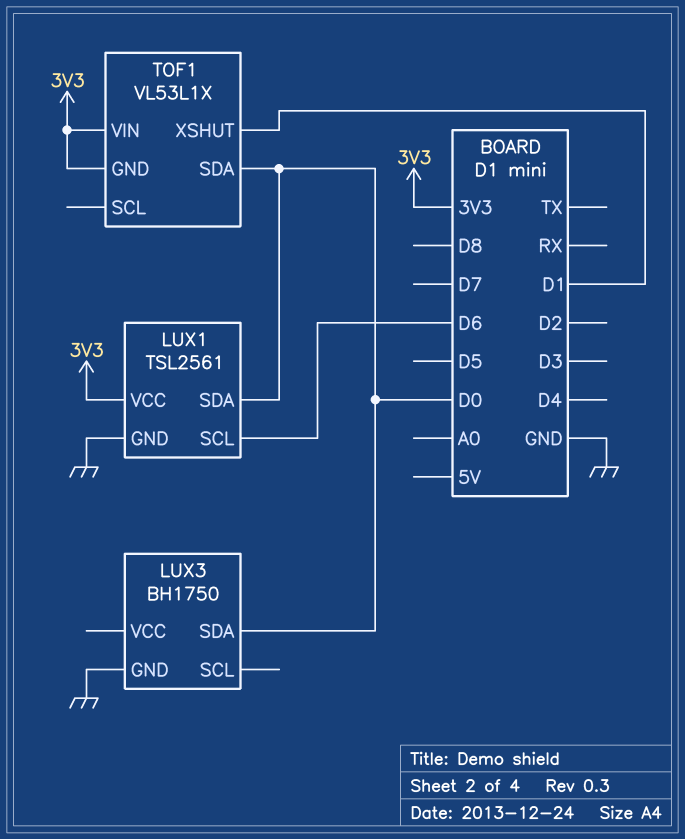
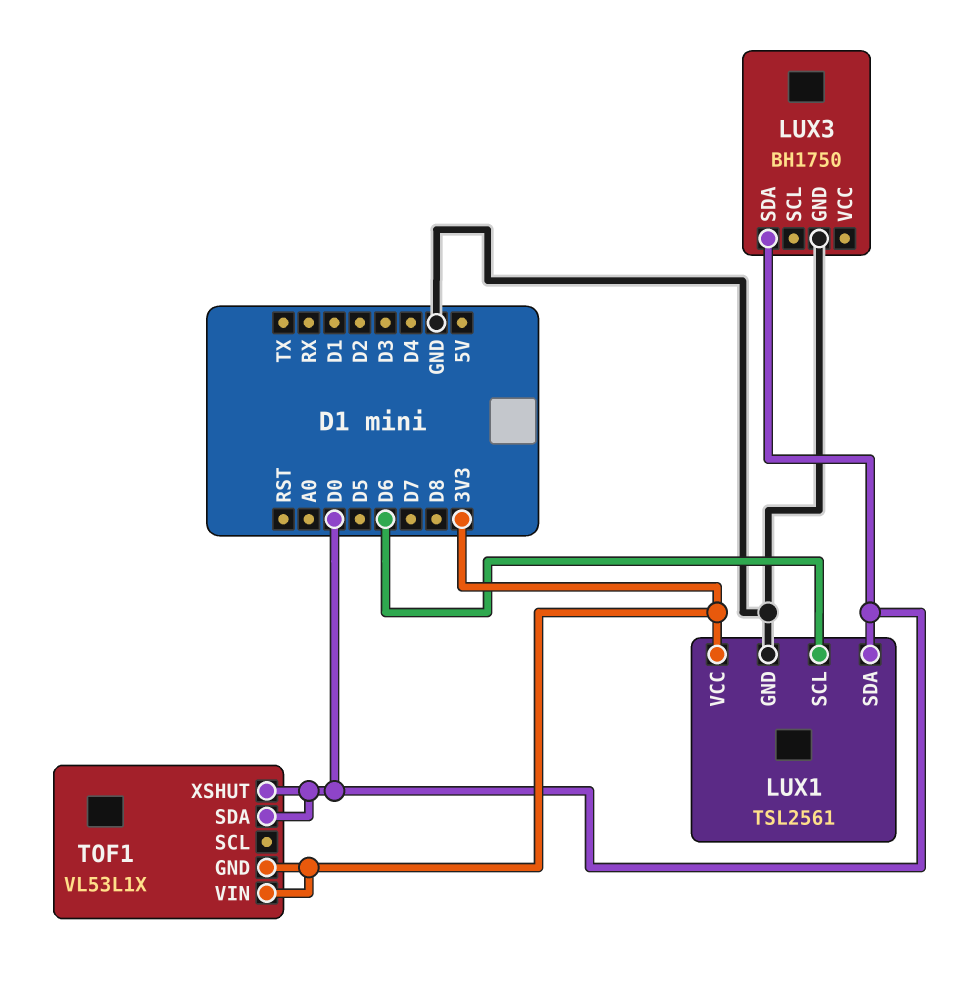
TOF1 pin XSHUT: D1 -> D0

